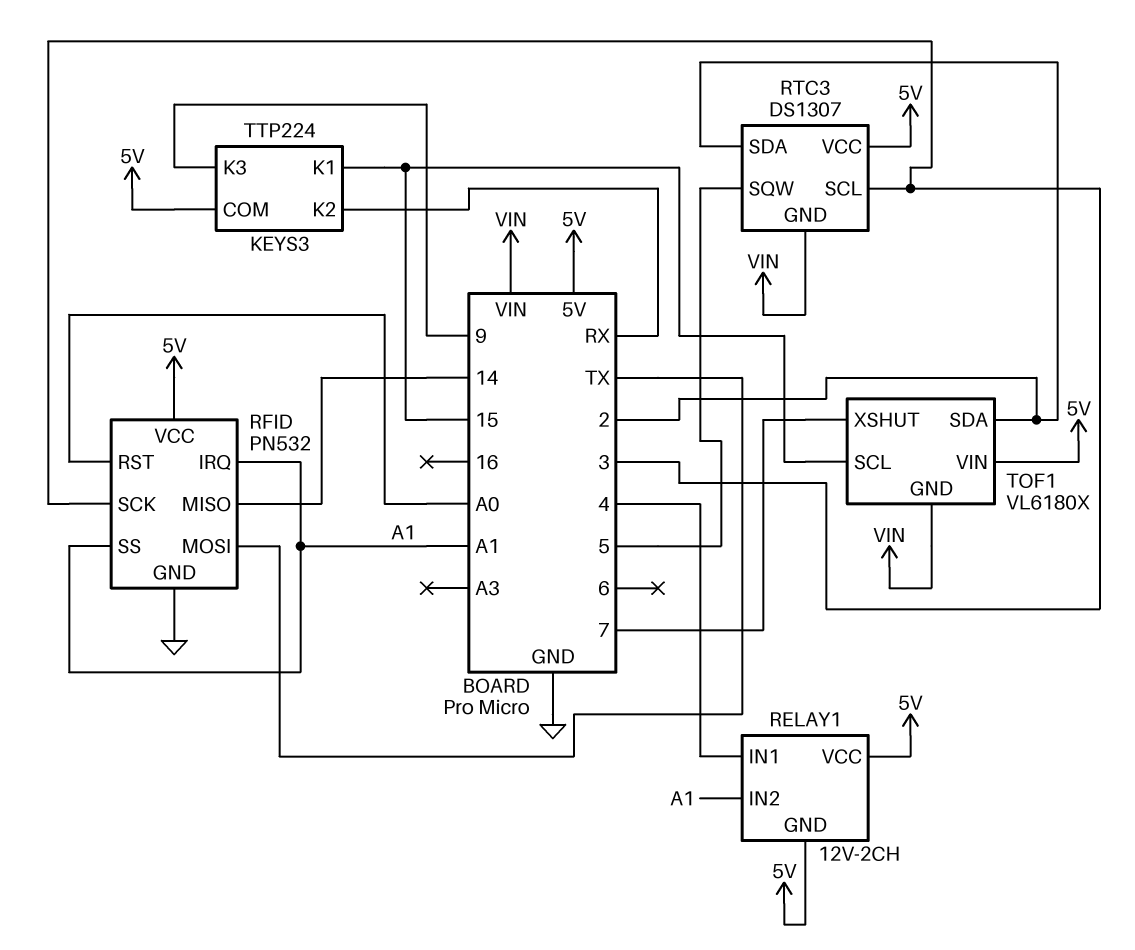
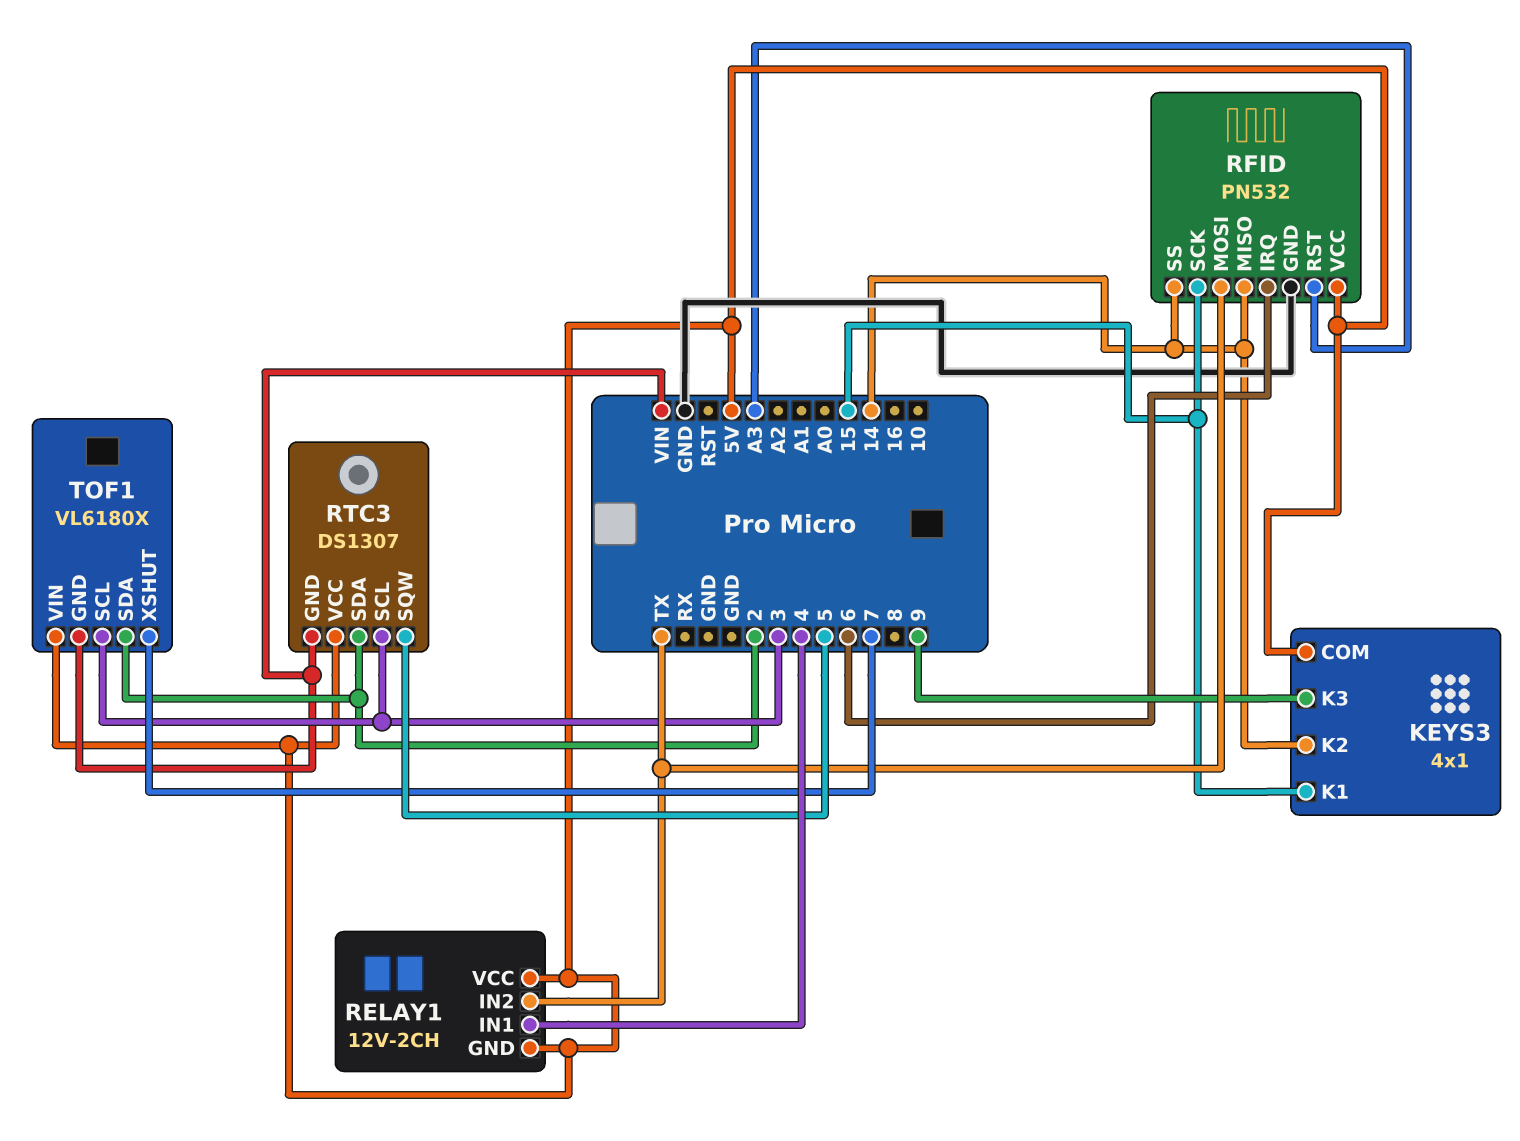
KEYS3: TTP224 -> 4x1
KEYS3 pin K2: RX -> 14
RELAY1 pin IN2: A1 -> TX
RFID pin IRQ: A1 -> 6
RFID pin RST: A0 -> A3
RFID pin SCK: 3 -> 15
RFID pin SS: A1 -> 14
TOF1 pin SCL: 15 -> 3

